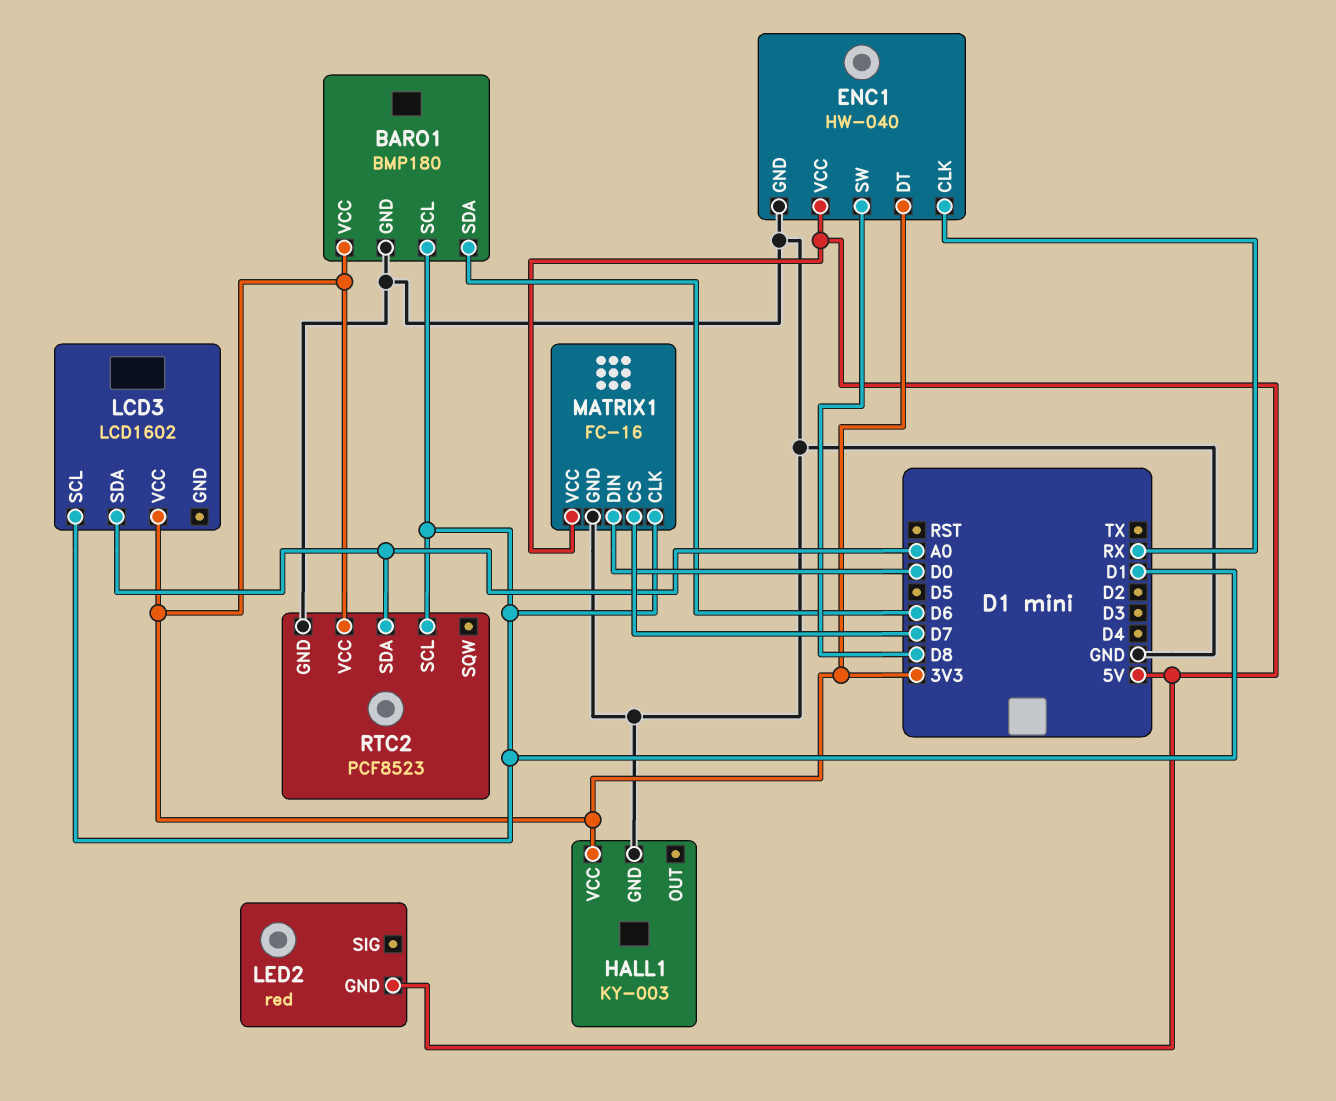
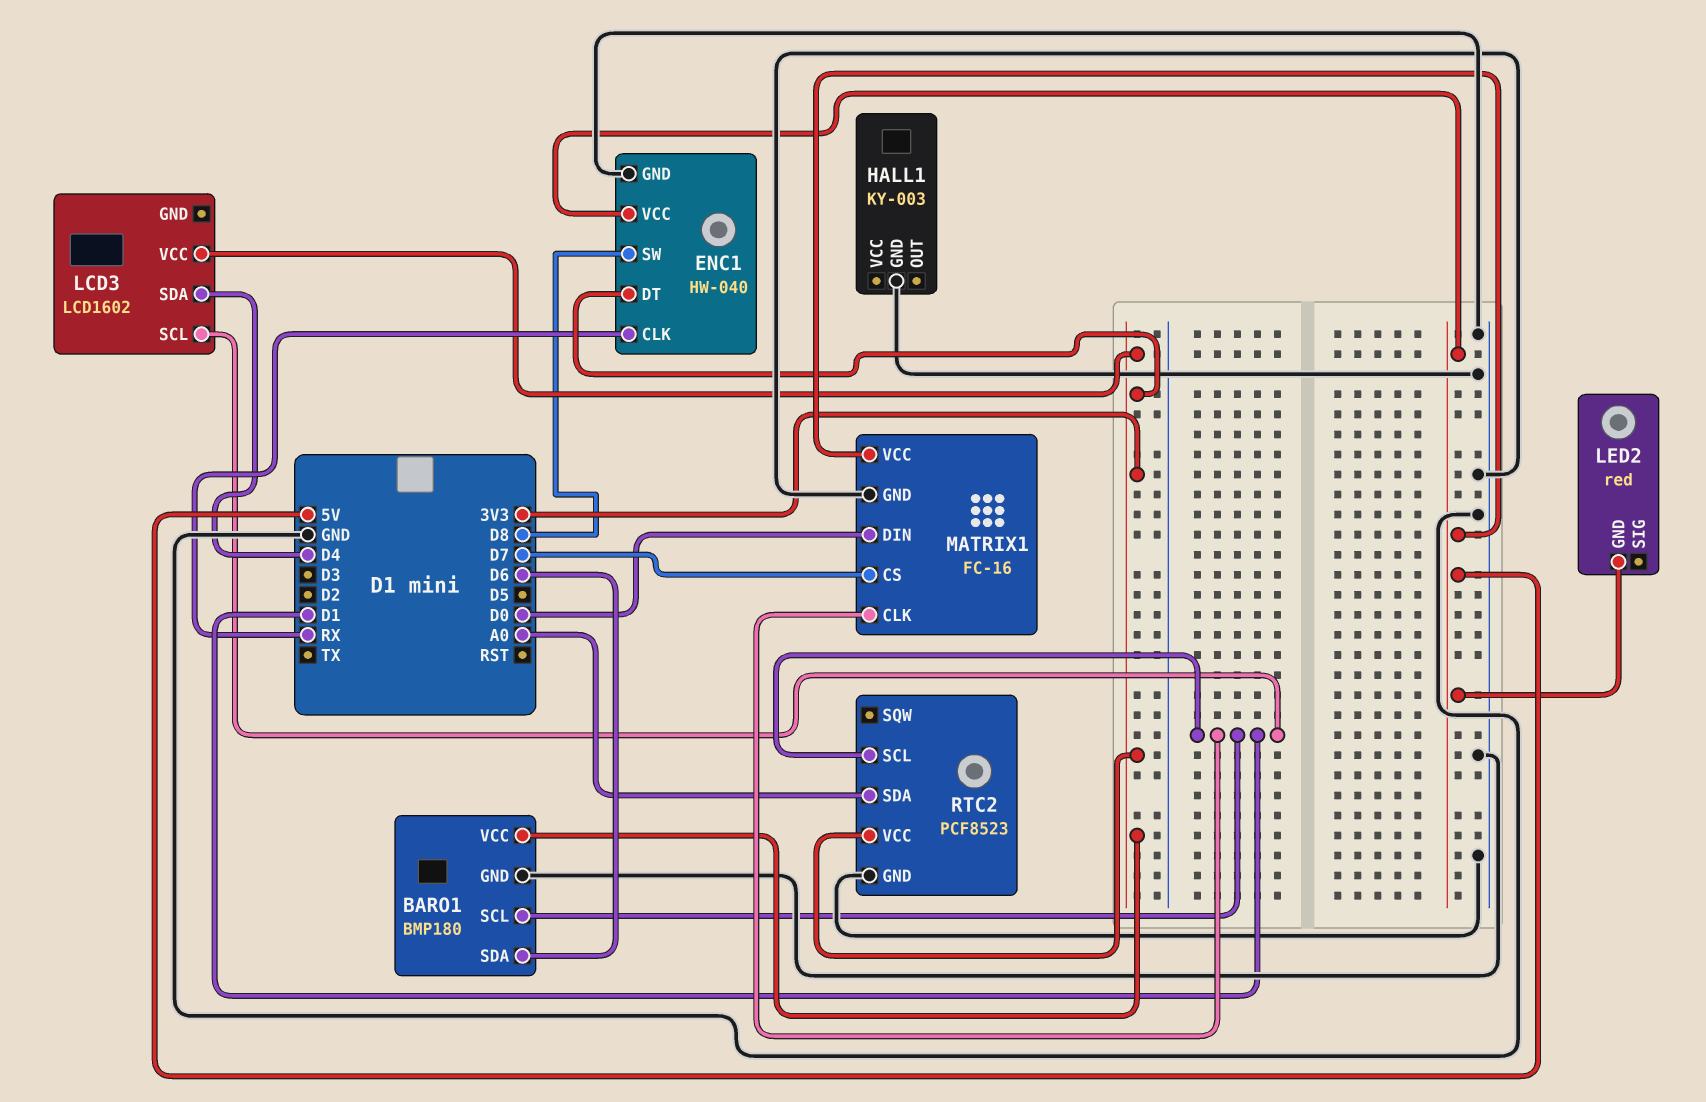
HALL1 pin VCC: 3V3 -> none
LCD3 pin SDA: A0 -> D4

